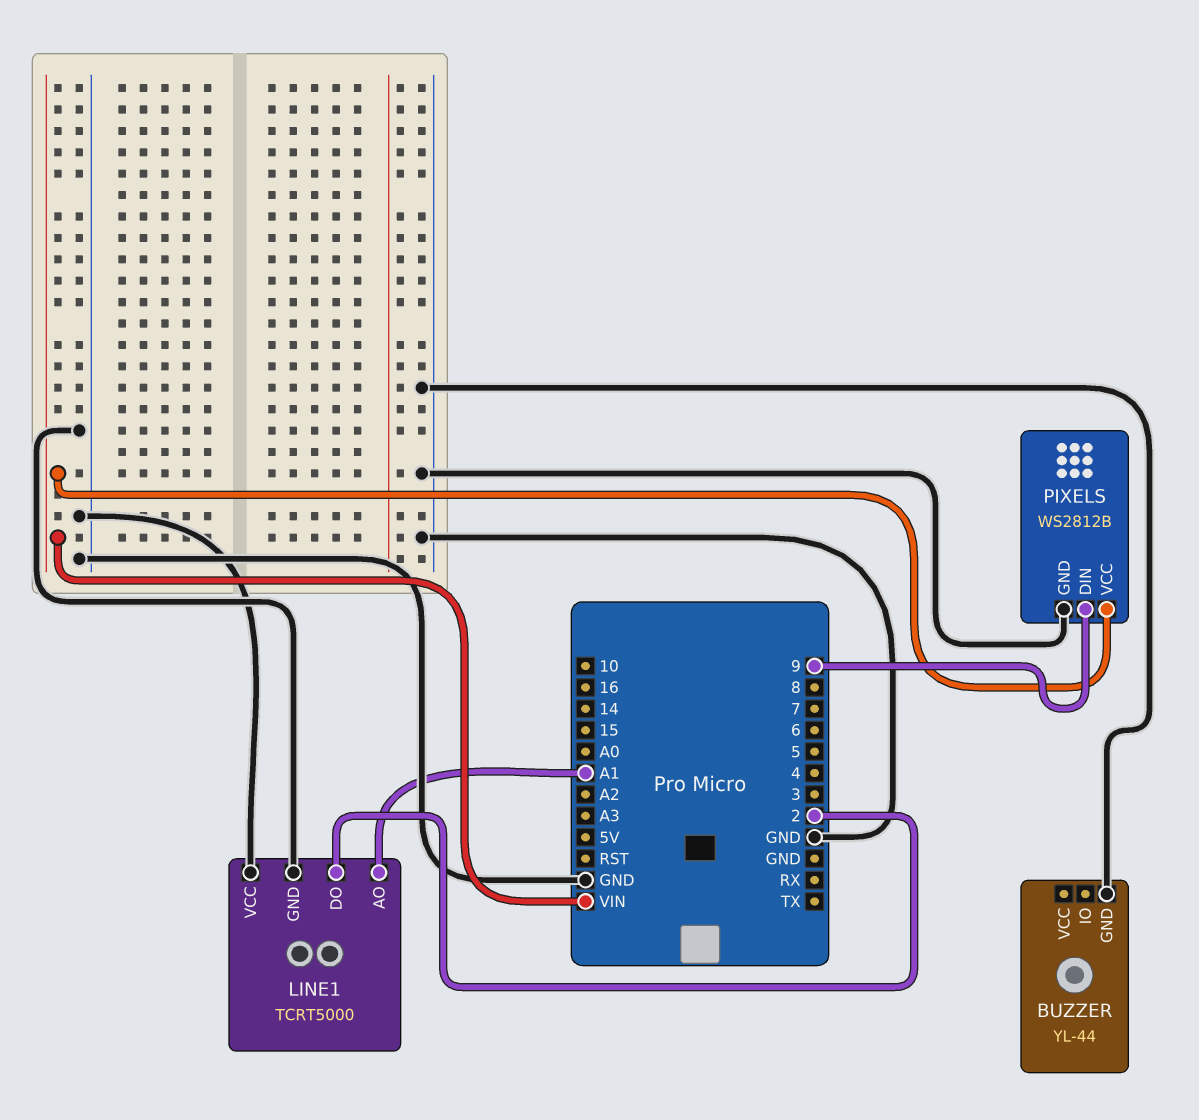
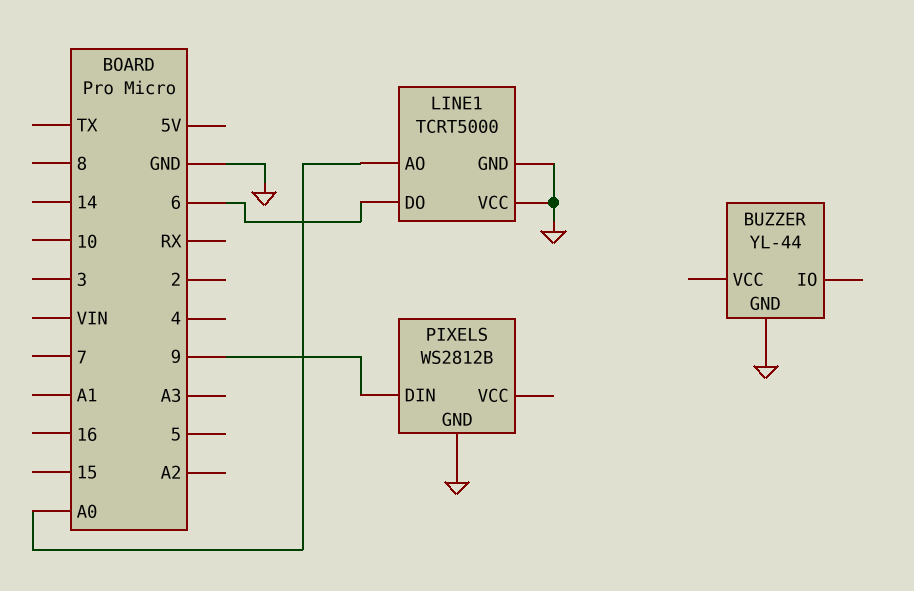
LINE1 pin AO: A1 -> A0
LINE1 pin DO: 2 -> 6
PIXELS pin VCC: VIN -> none

